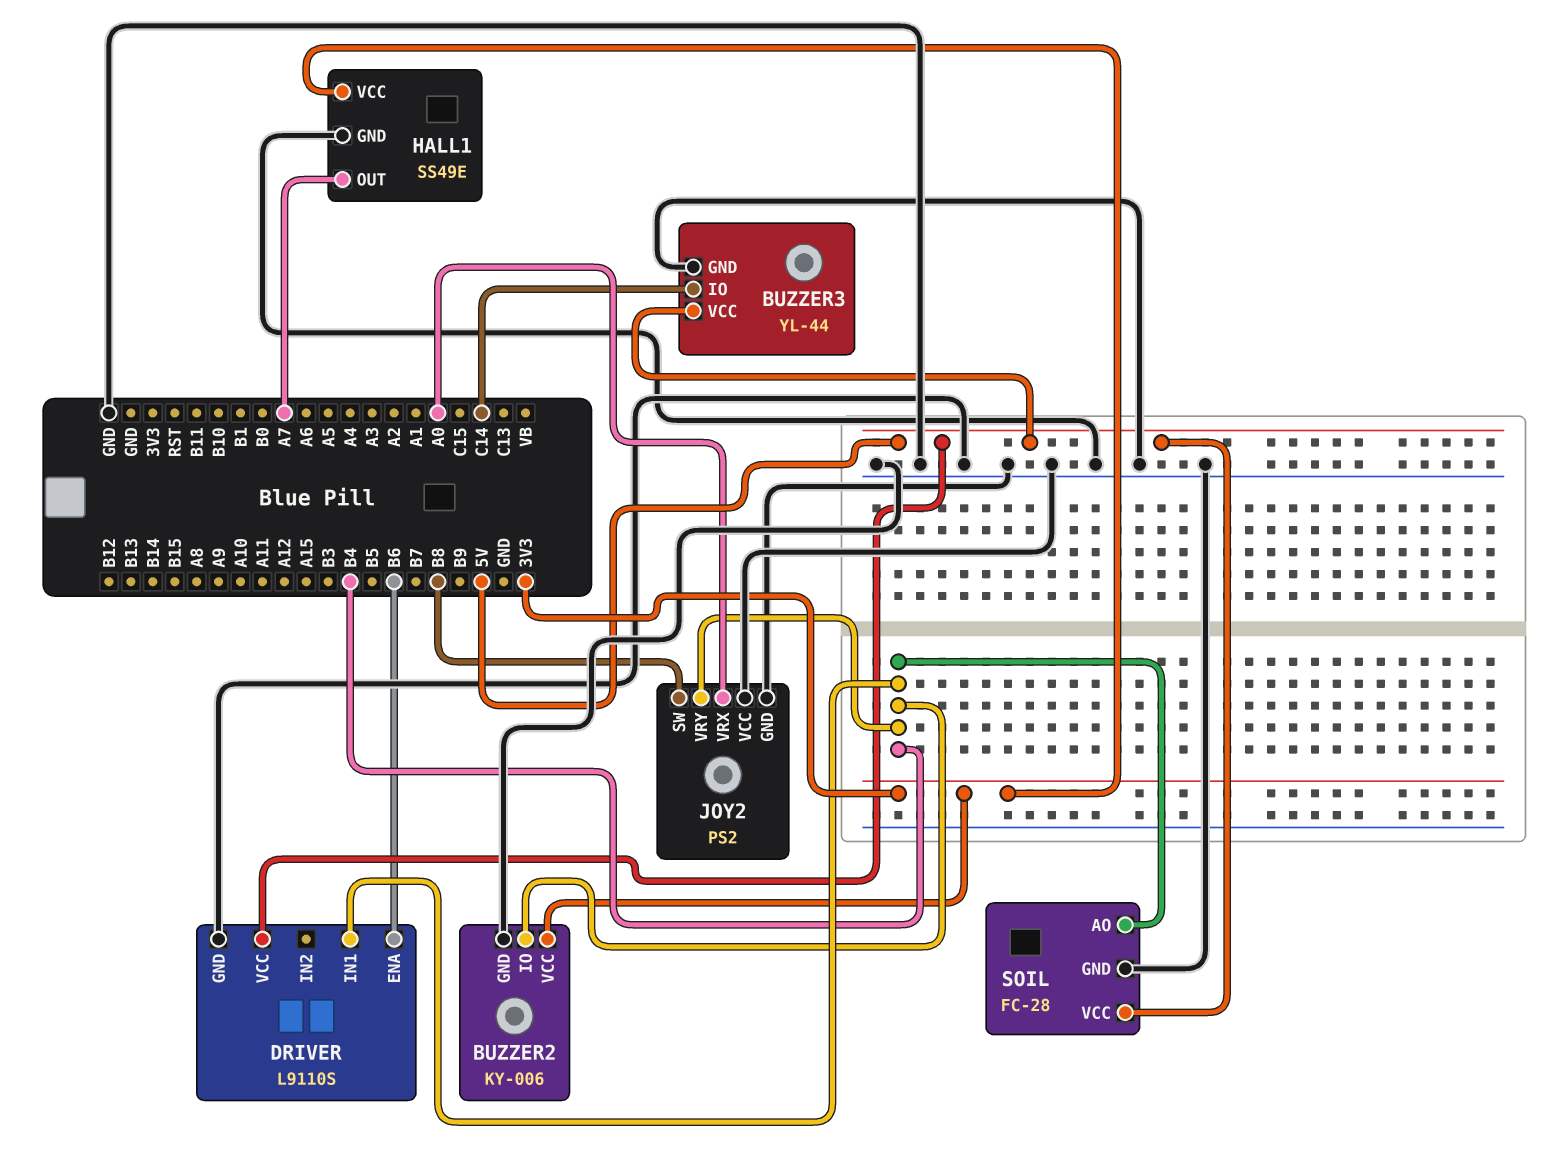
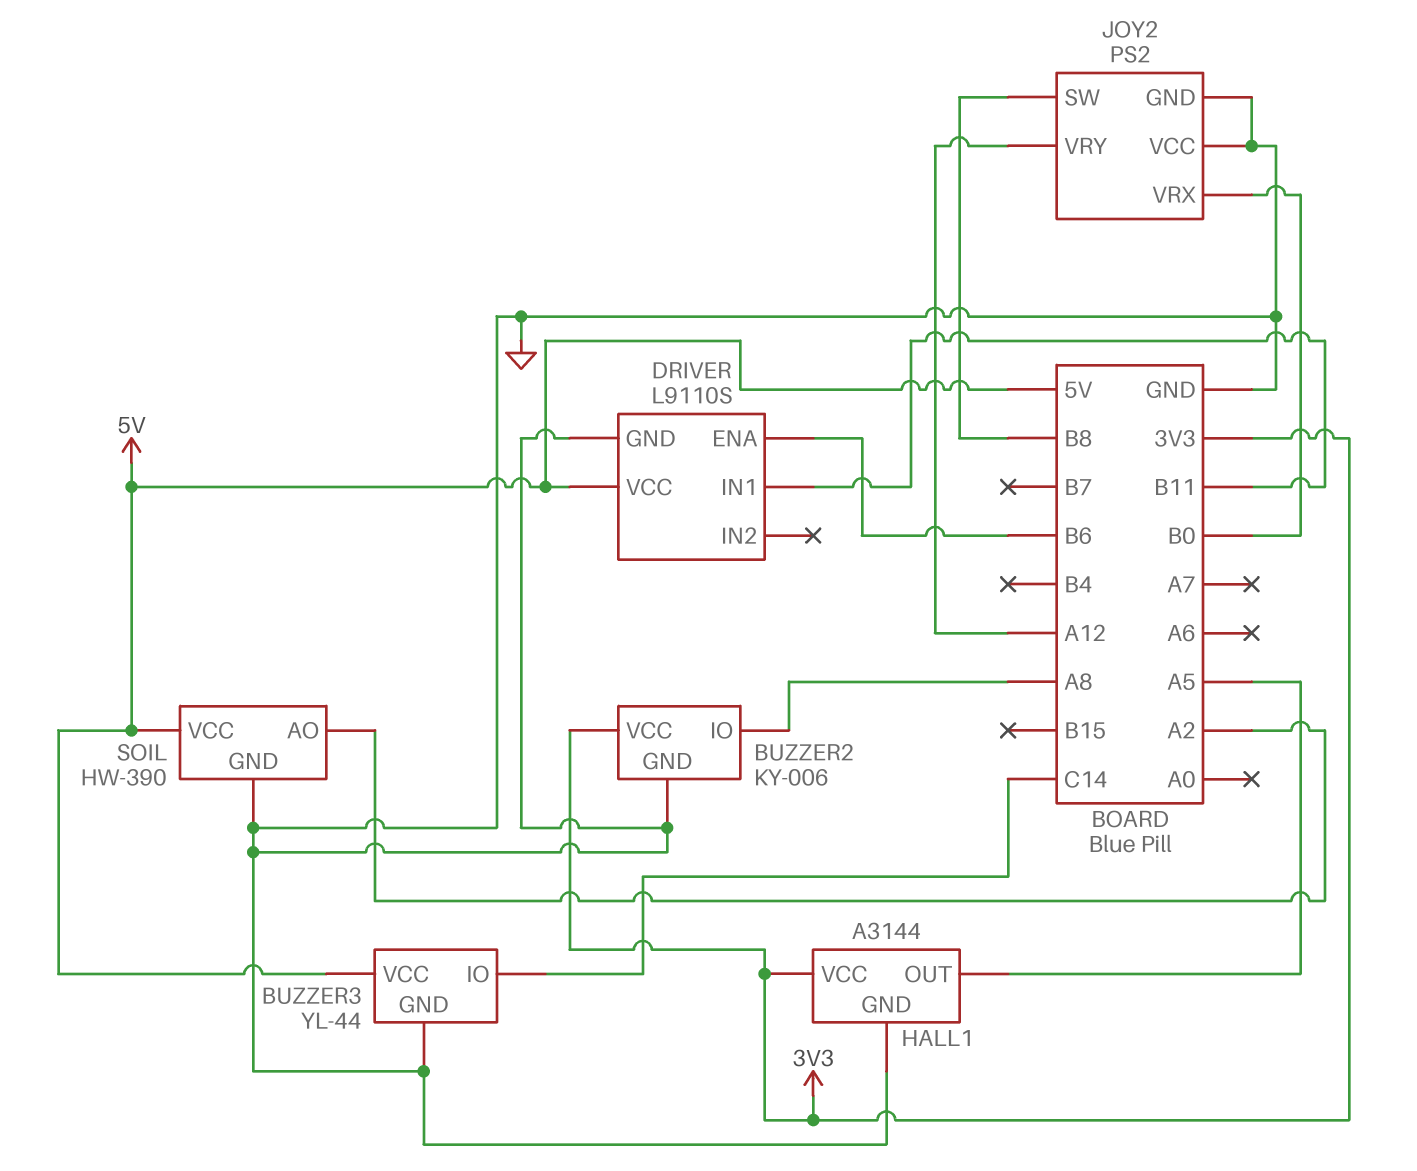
BUZZER2 pin IO: B4 -> A8
DRIVER pin IN1: B4 -> B11
HALL1: SS49E -> A3144
HALL1 pin OUT: A7 -> A5
JOY2 pin VRX: A0 -> B0
JOY2 pin VRY: B4 -> A12
SOIL: FC-28 -> HW-390
SOIL pin AO: B4 -> A2

